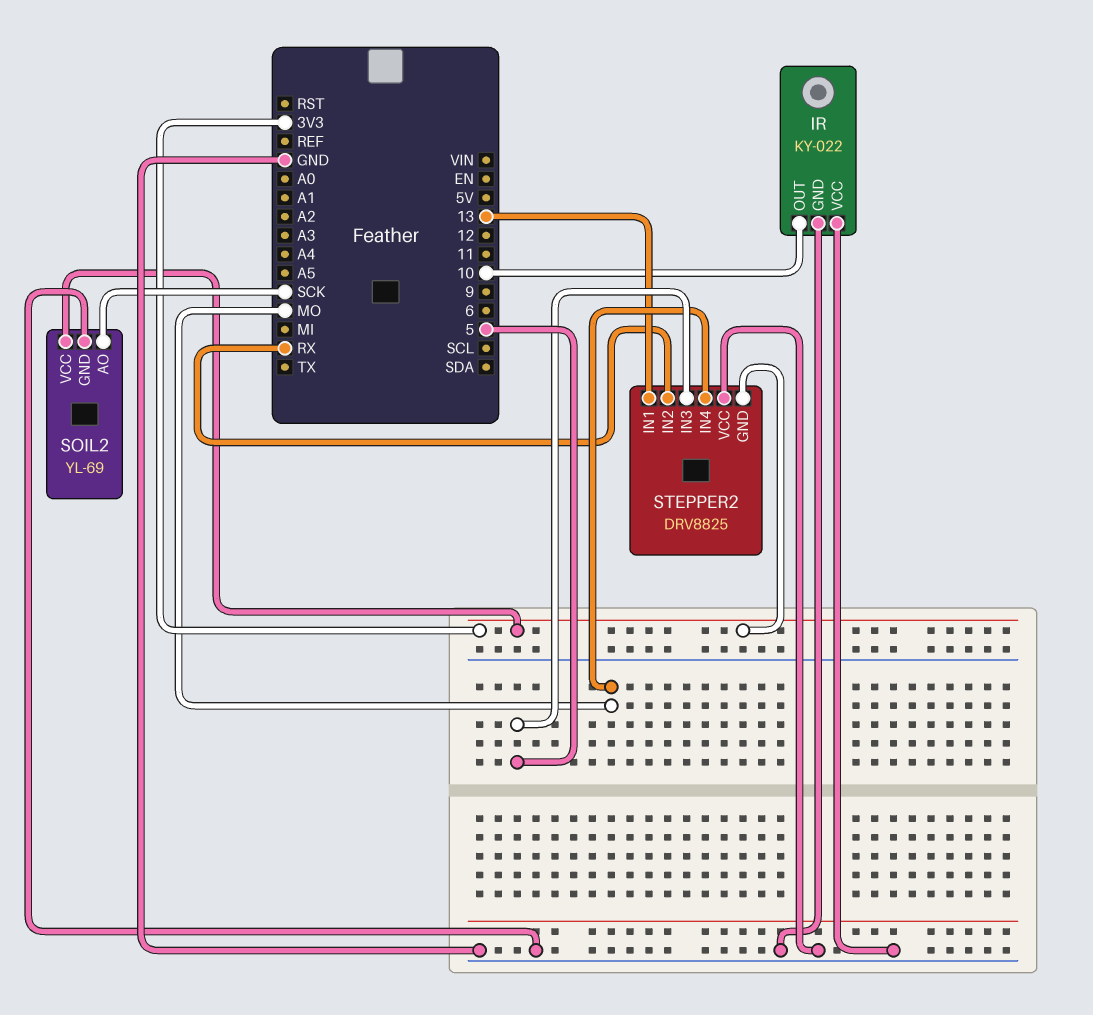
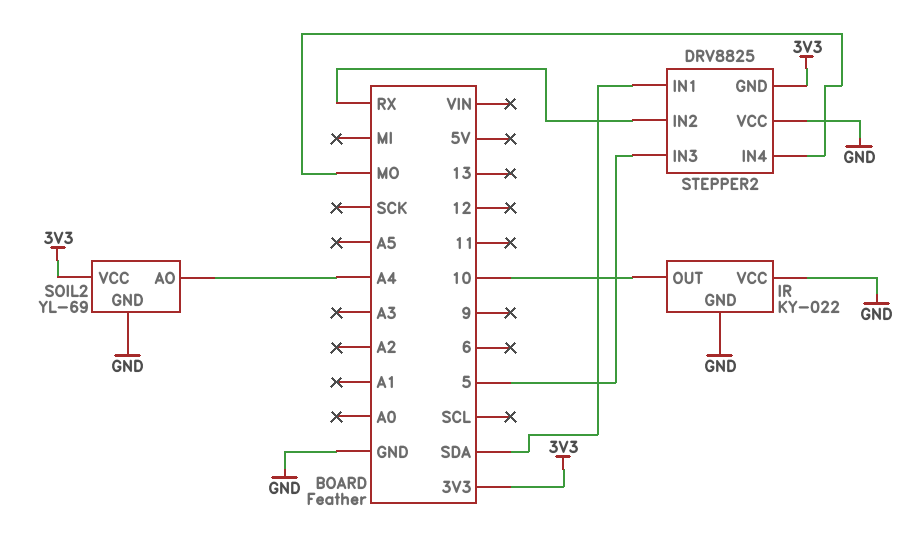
SOIL2 pin AO: SCK -> A4
STEPPER2 pin IN1: 13 -> SDA

